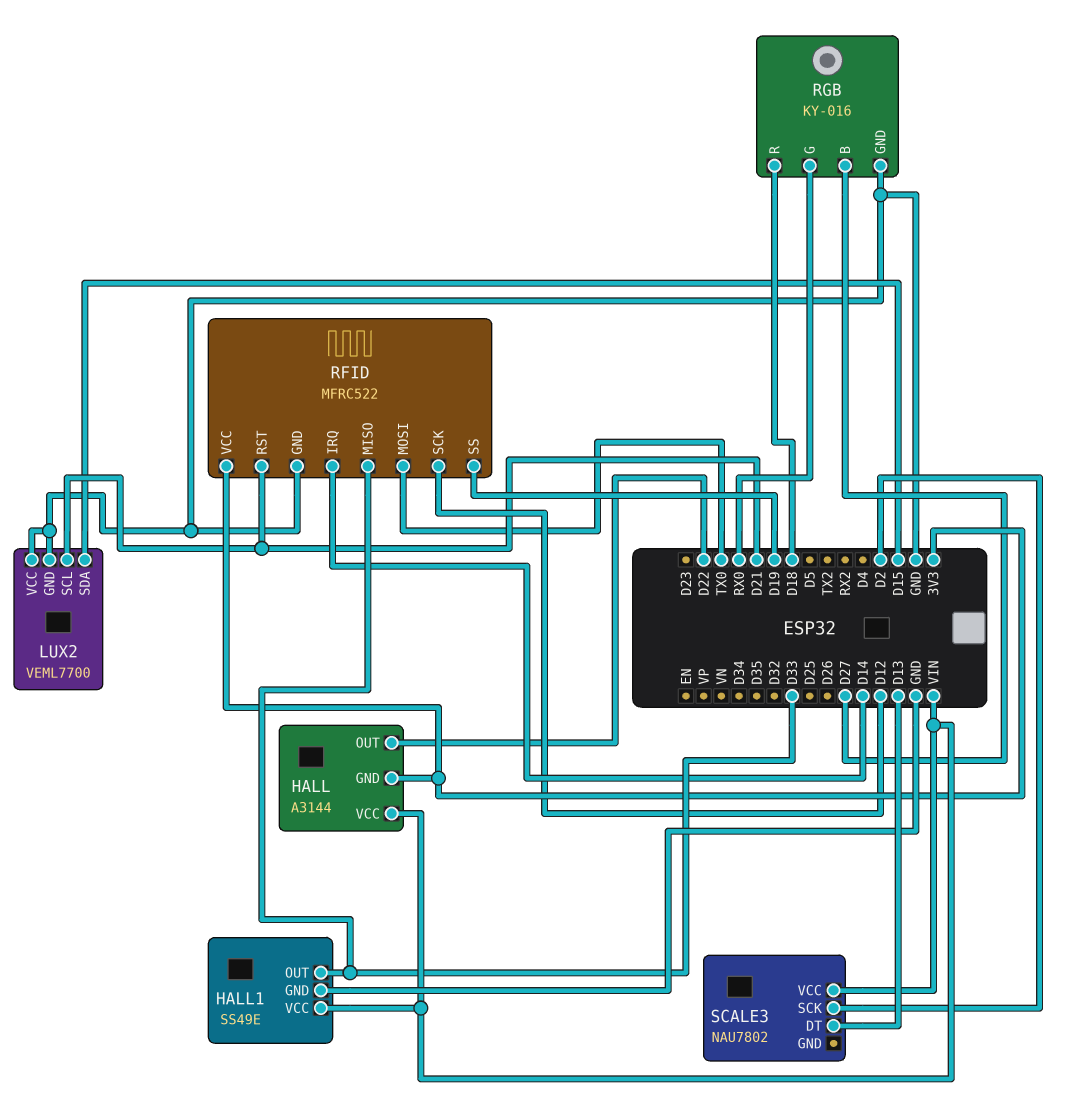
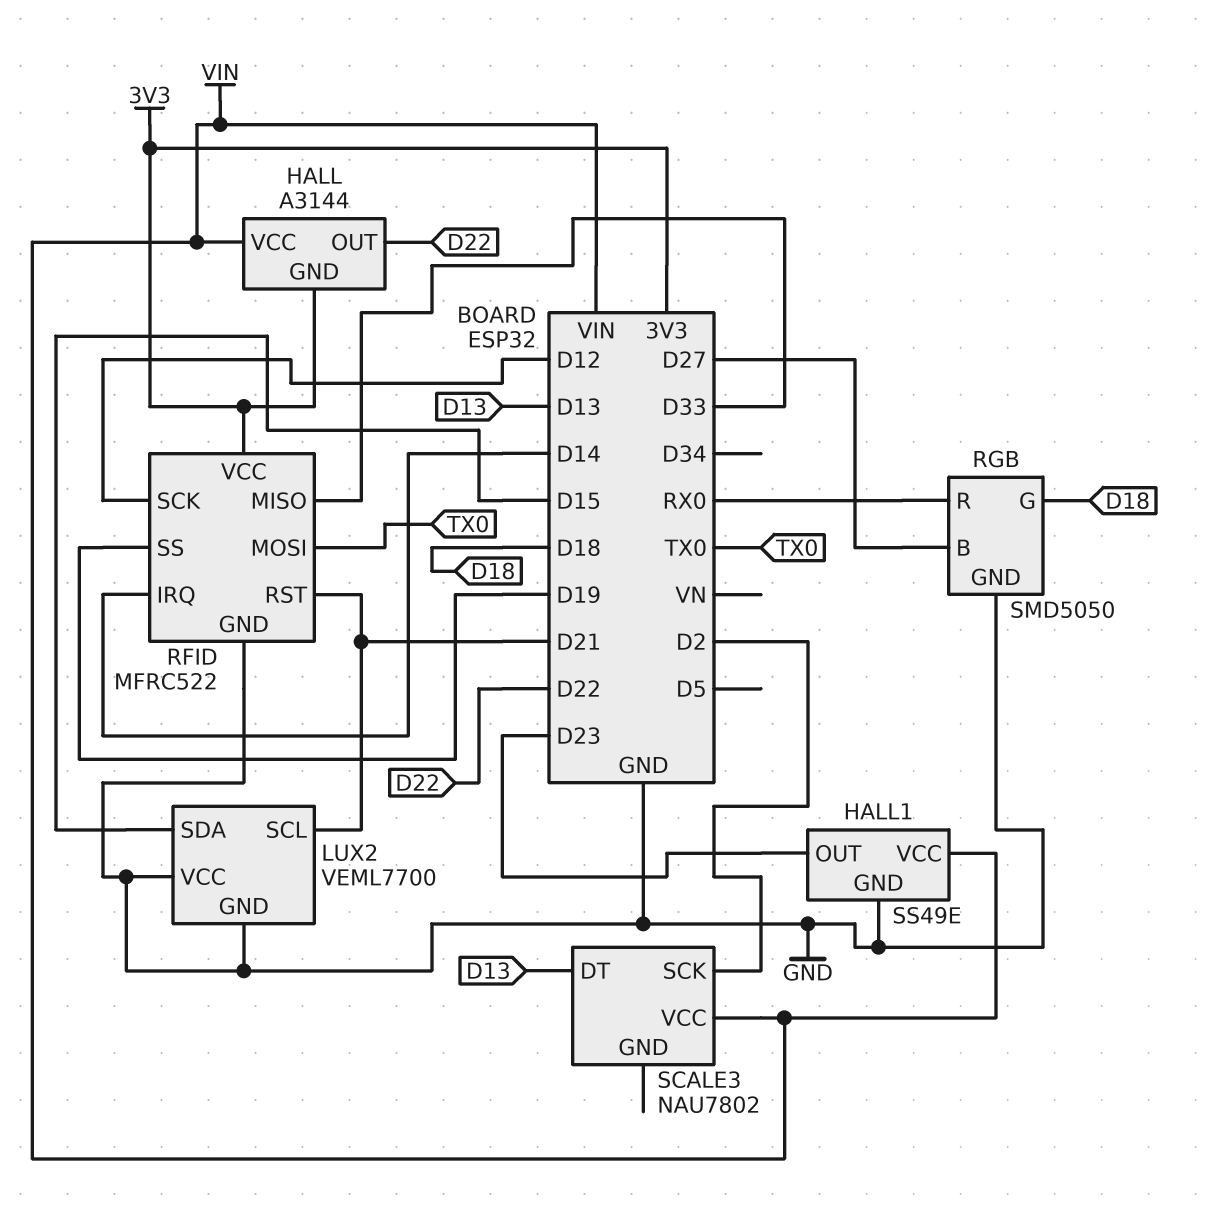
HALL1 pin OUT: D33 -> D23
RGB: KY-016 -> SMD5050
RGB pin G: RX0 -> D18
RGB pin R: D18 -> RX0

